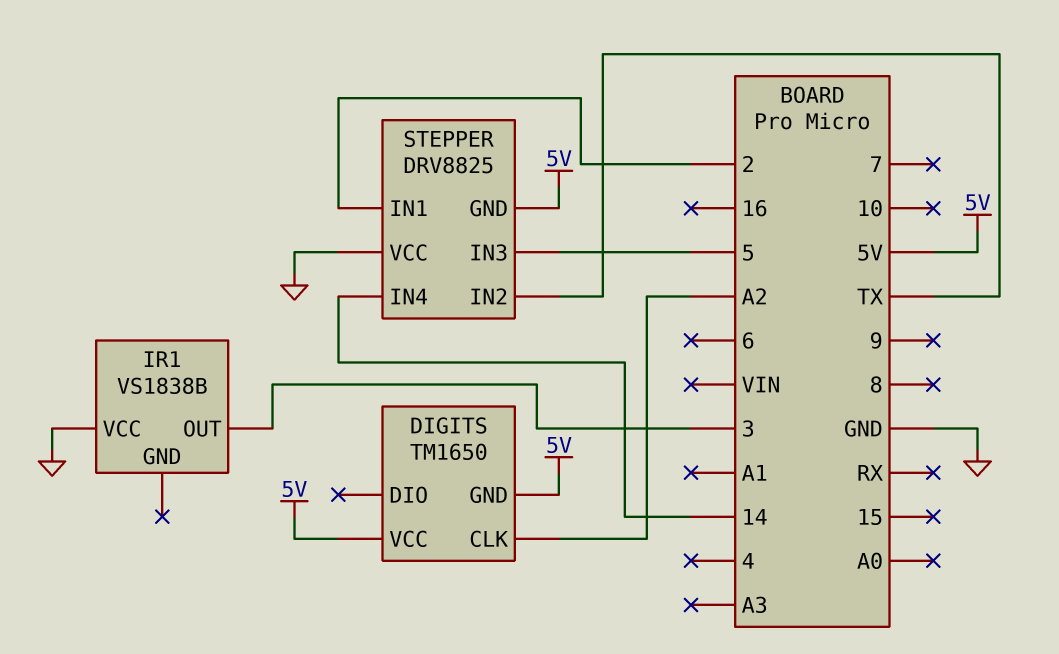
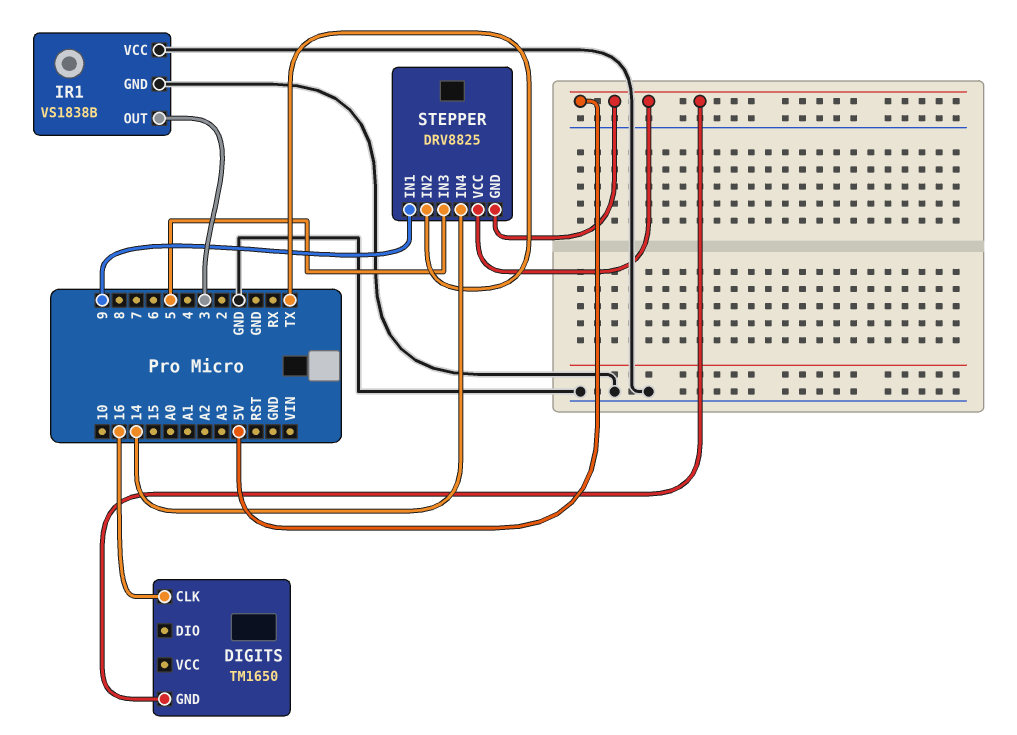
DIGITS pin CLK: A2 -> 16
DIGITS pin VCC: 5V -> none
IR1 pin GND: none -> GND
STEPPER pin IN1: 2 -> 9
STEPPER pin VCC: GND -> 5V

